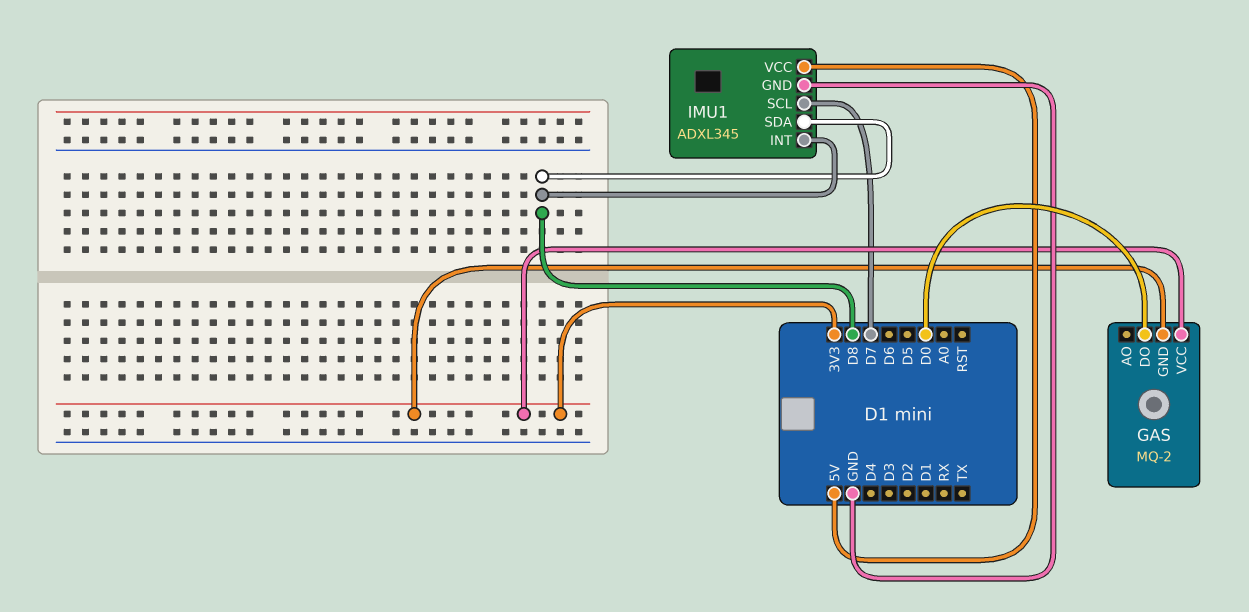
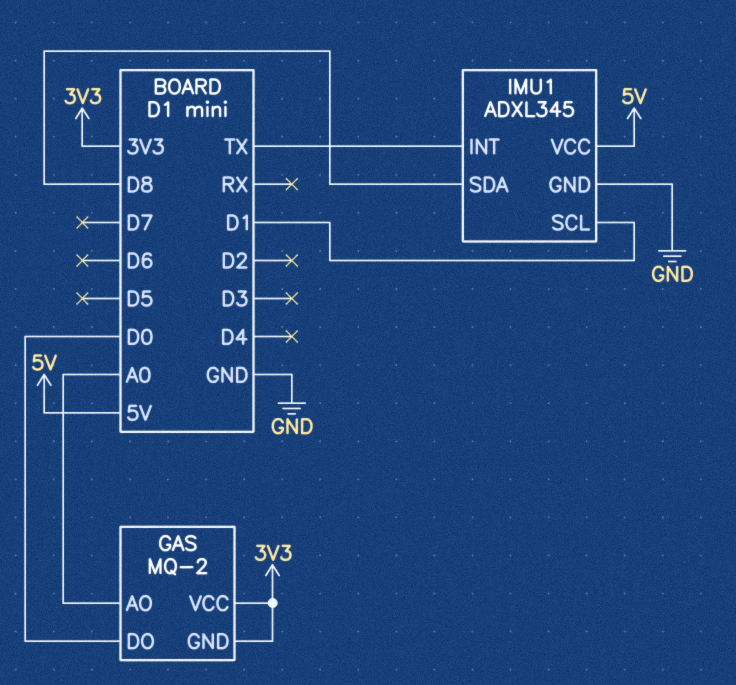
GAS pin AO: none -> A0
IMU1 pin INT: D8 -> TX
IMU1 pin SCL: D7 -> D1

